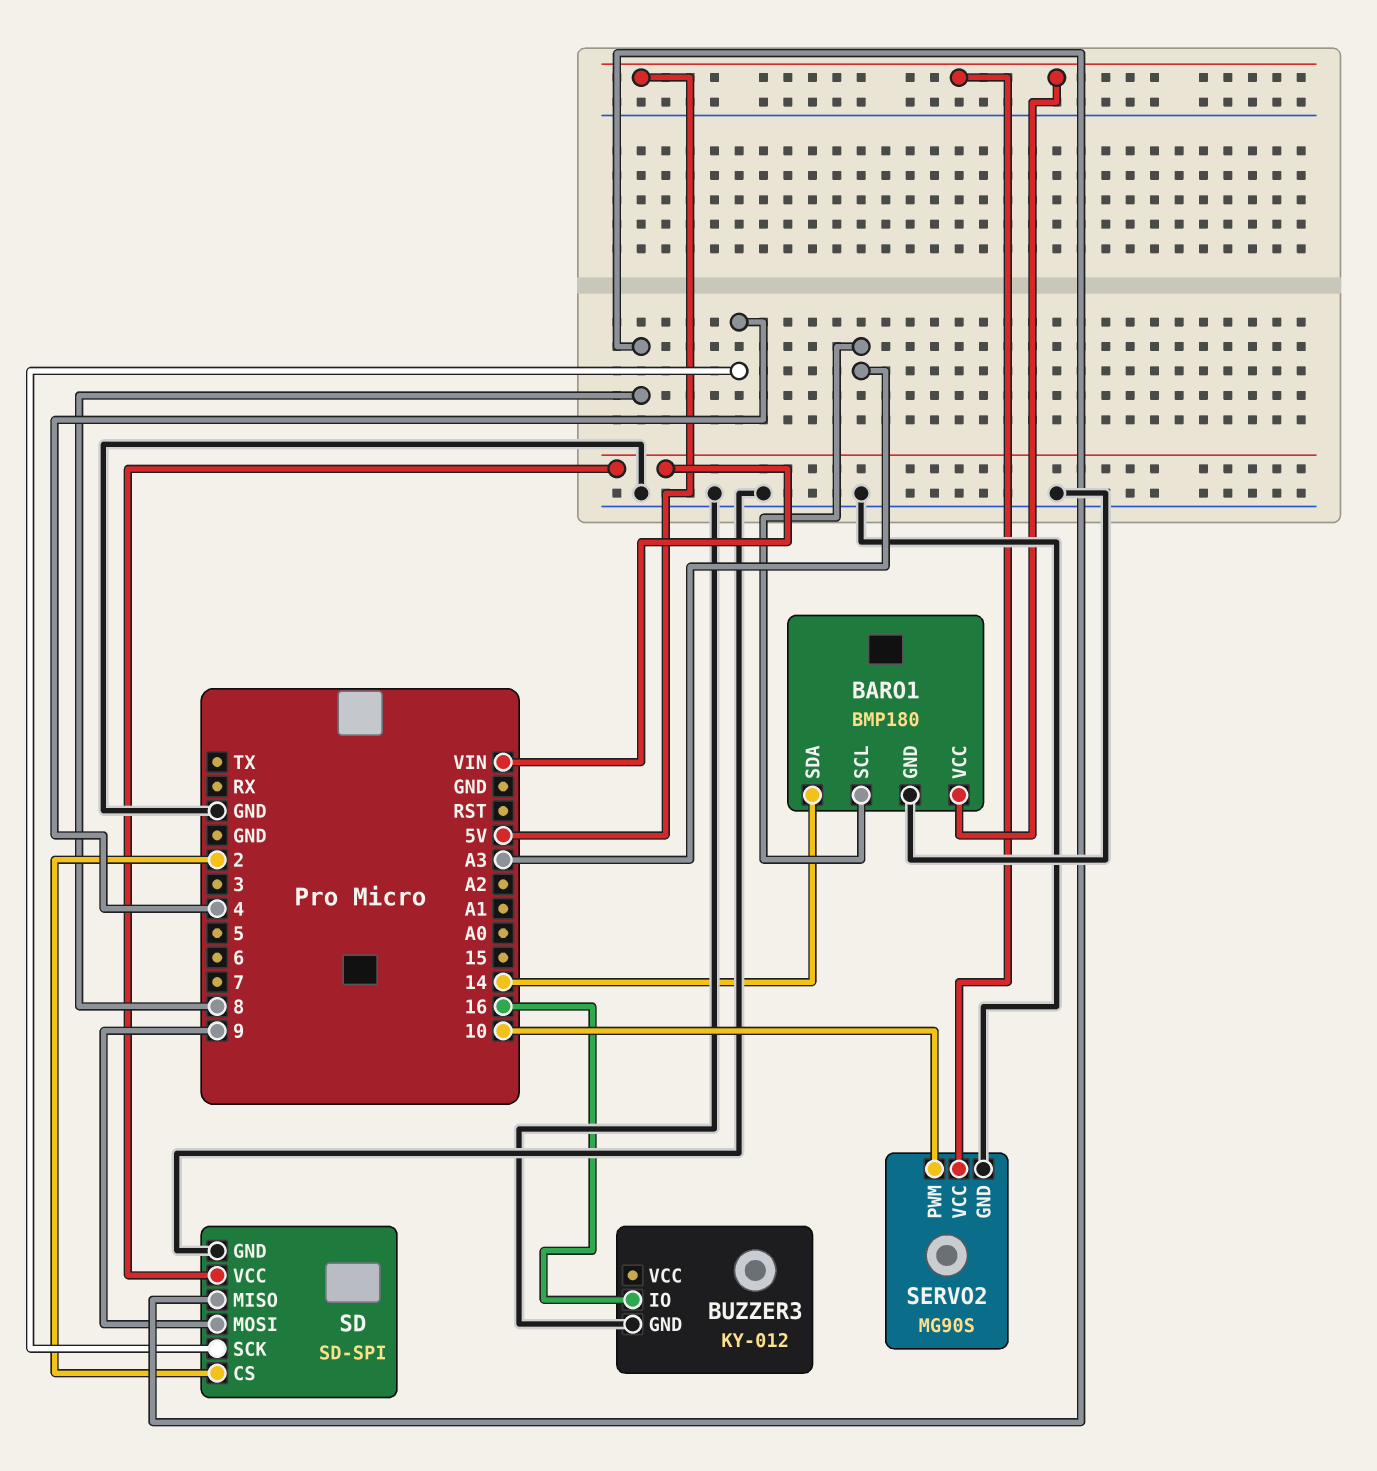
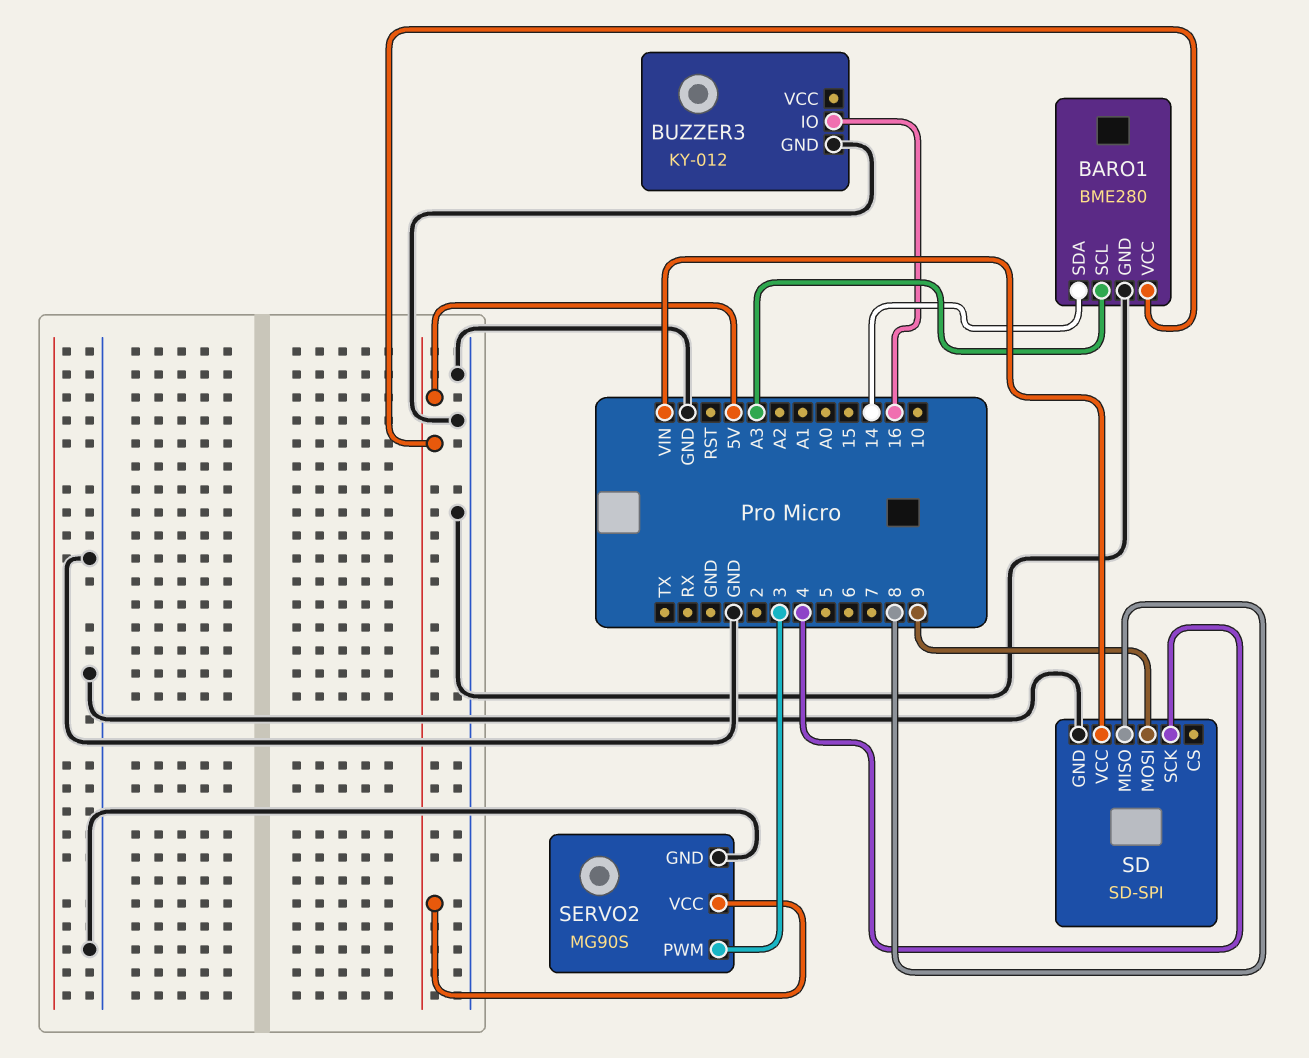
BARO1: BMP180 -> BME280
SD pin CS: 2 -> none
SERVO2 pin PWM: 10 -> 3

